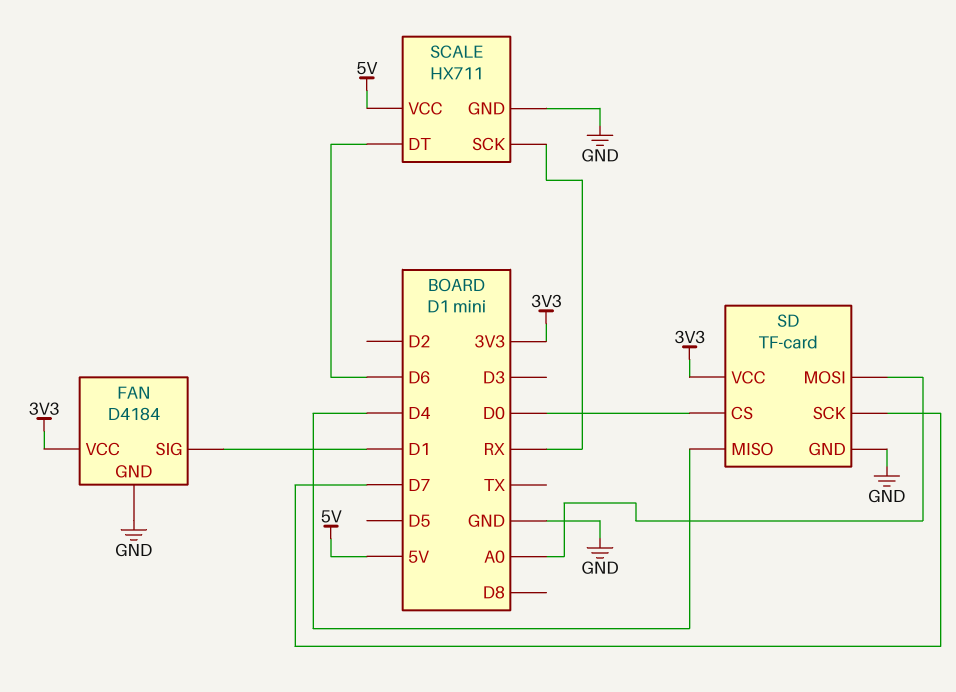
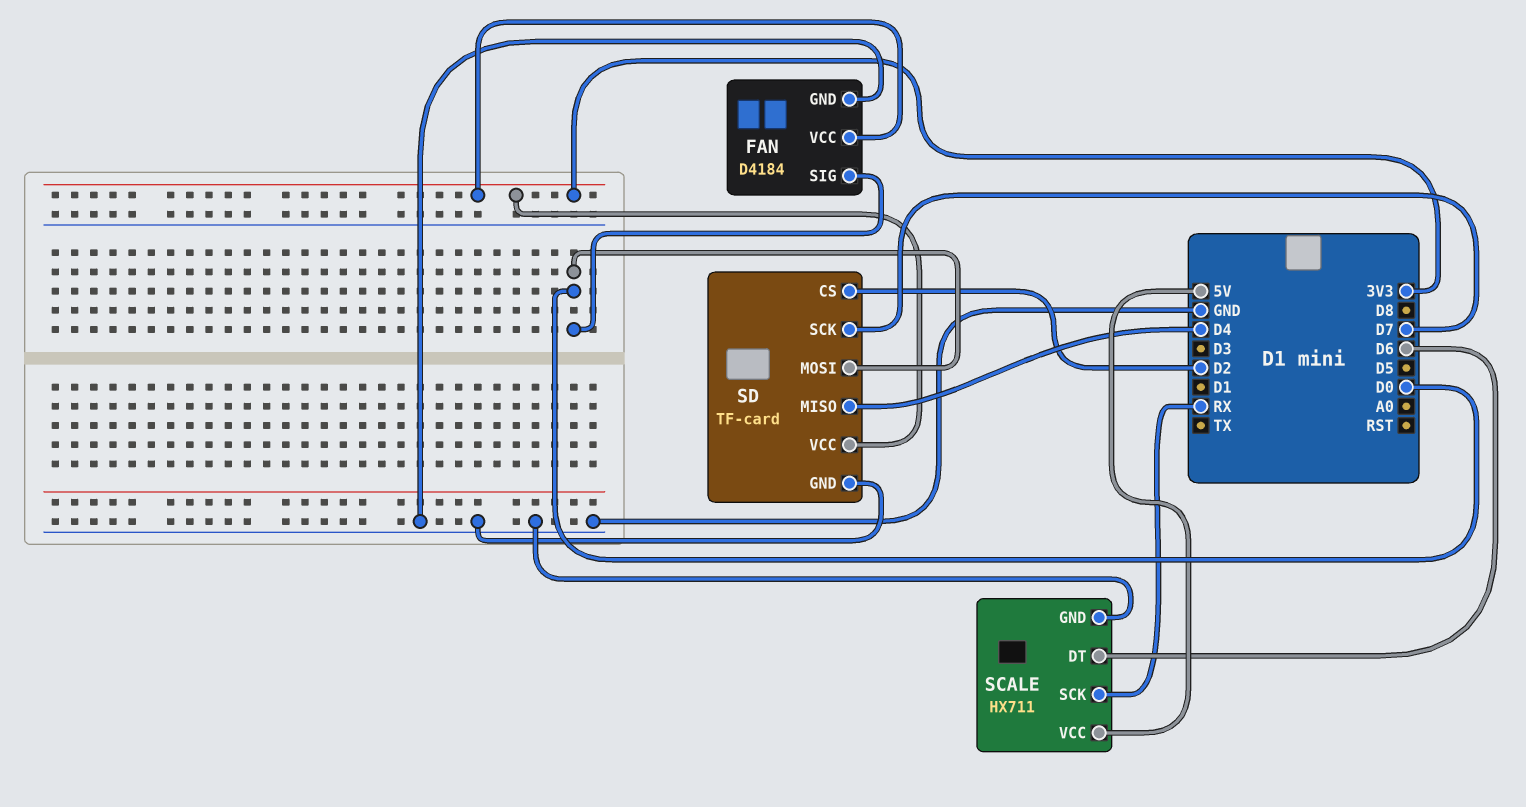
FAN pin SIG: D1 -> D0
SD pin CS: D0 -> D2
SD pin MOSI: A0 -> D0

